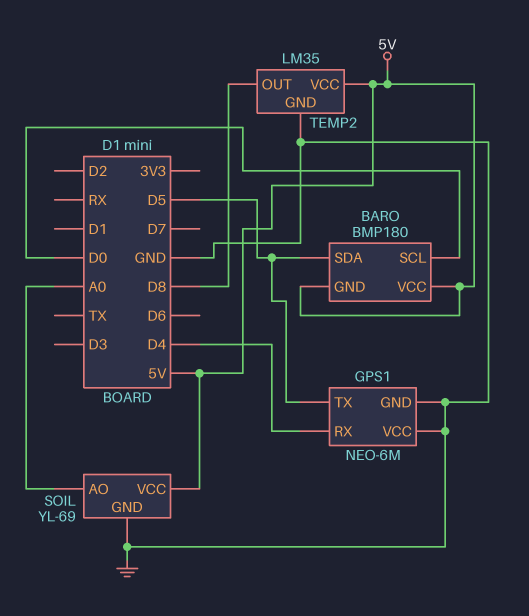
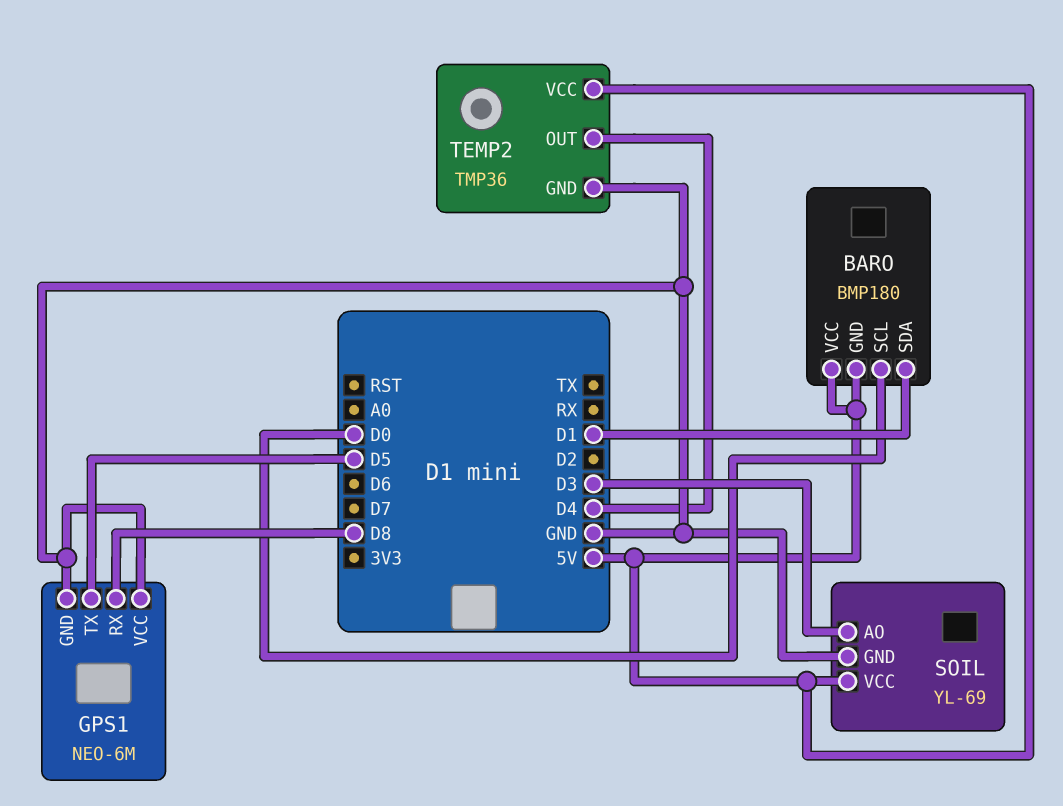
BARO pin SDA: D5 -> D1
GPS1 pin RX: D4 -> D8
SOIL pin AO: A0 -> D3
TEMP2: LM35 -> TMP36
TEMP2 pin OUT: D8 -> D4

